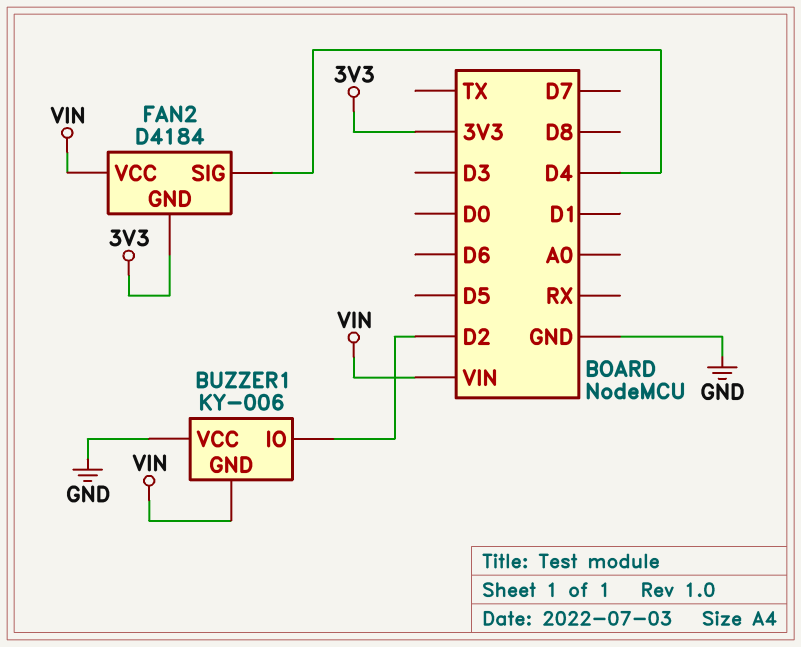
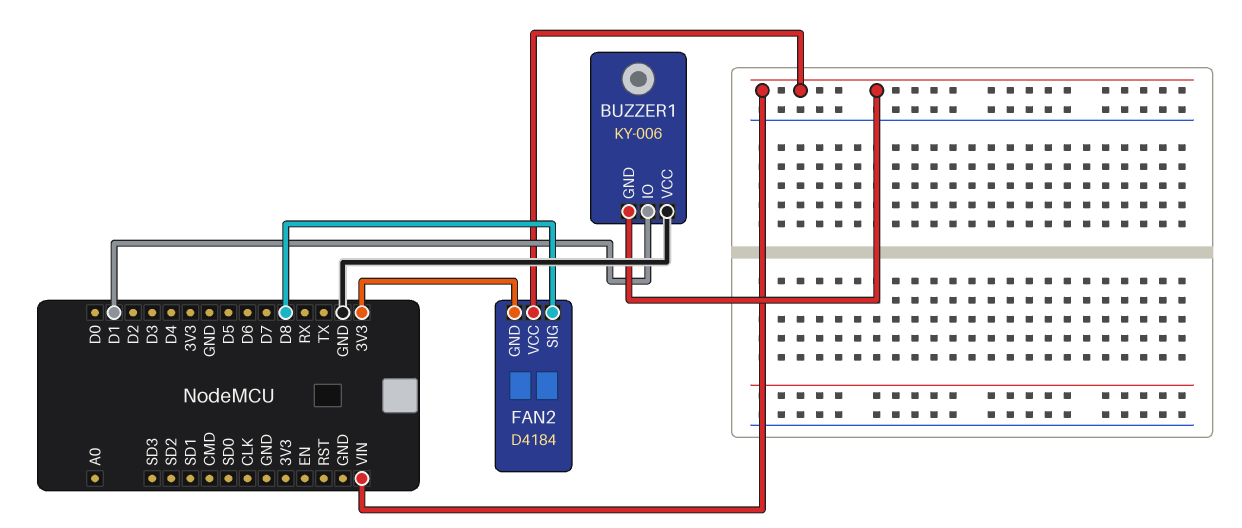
BUZZER1 pin IO: D2 -> D1
FAN2 pin SIG: D4 -> D8

